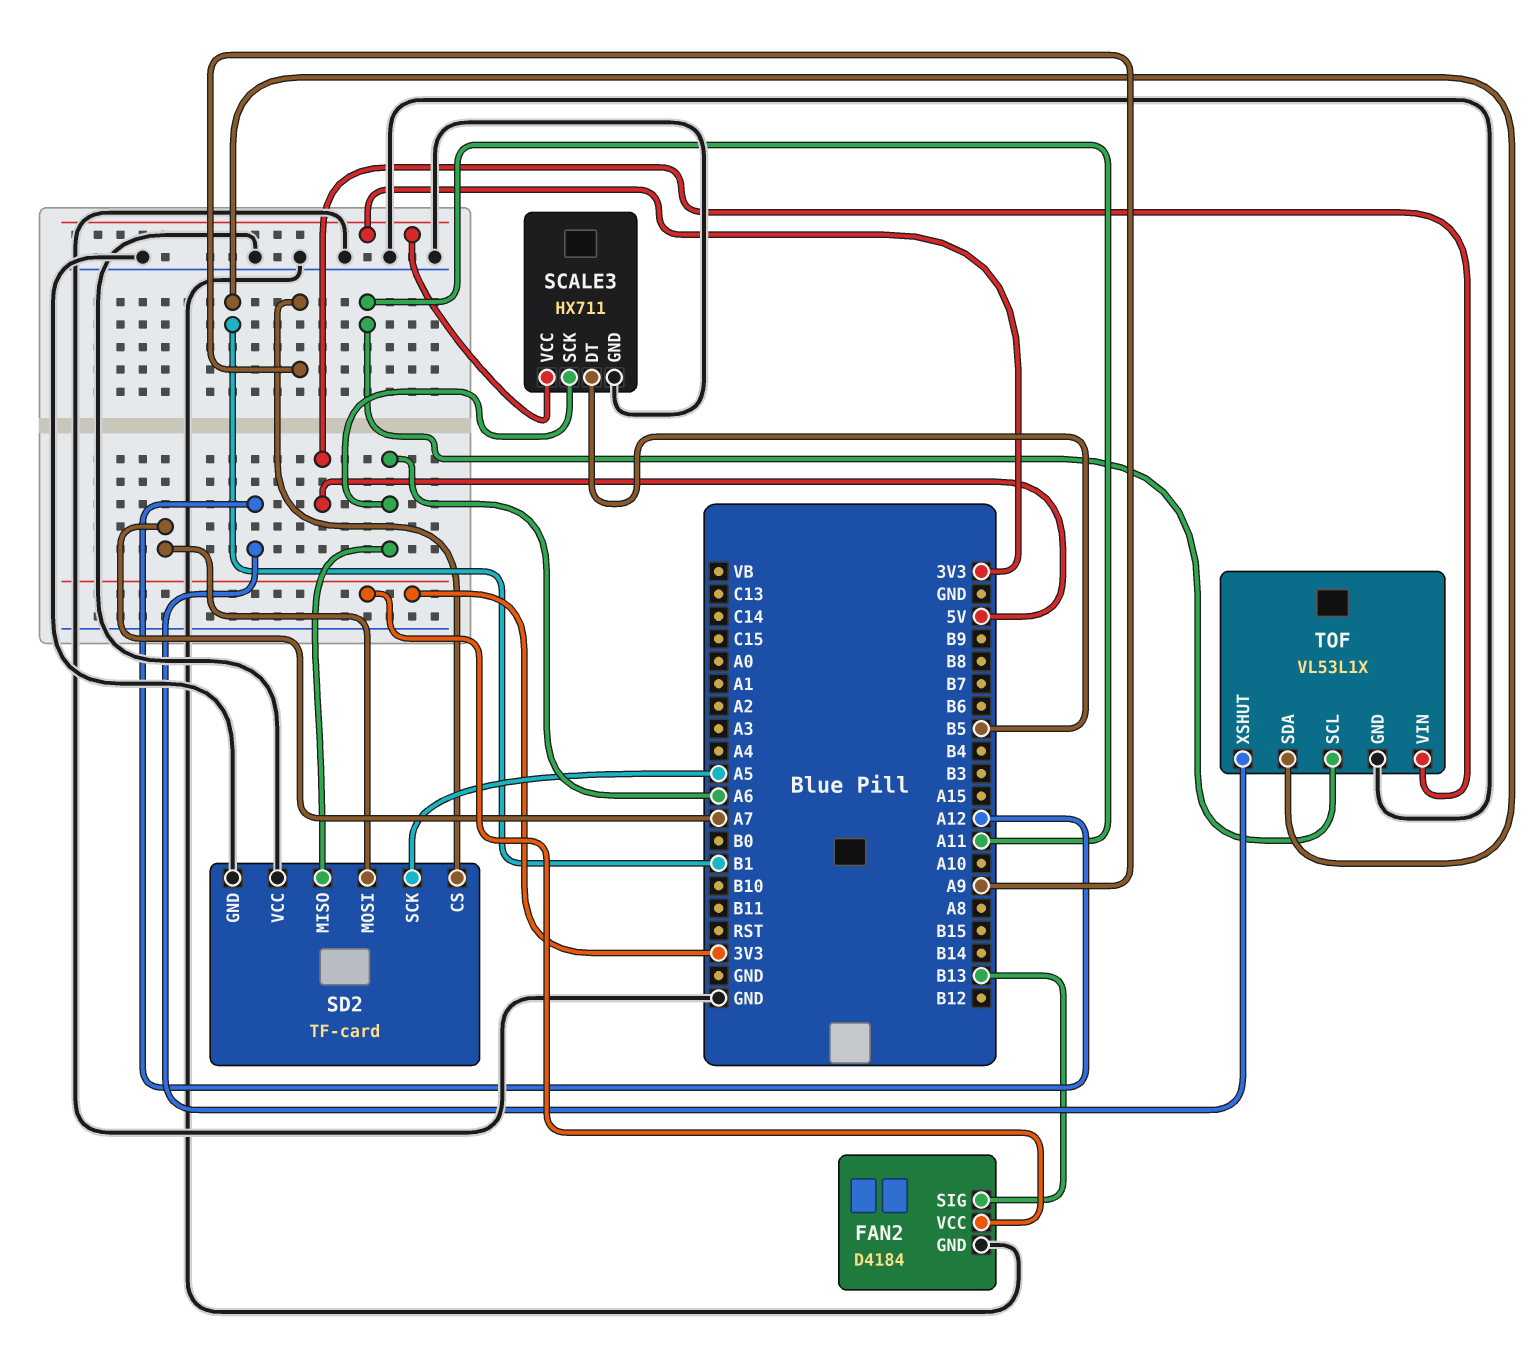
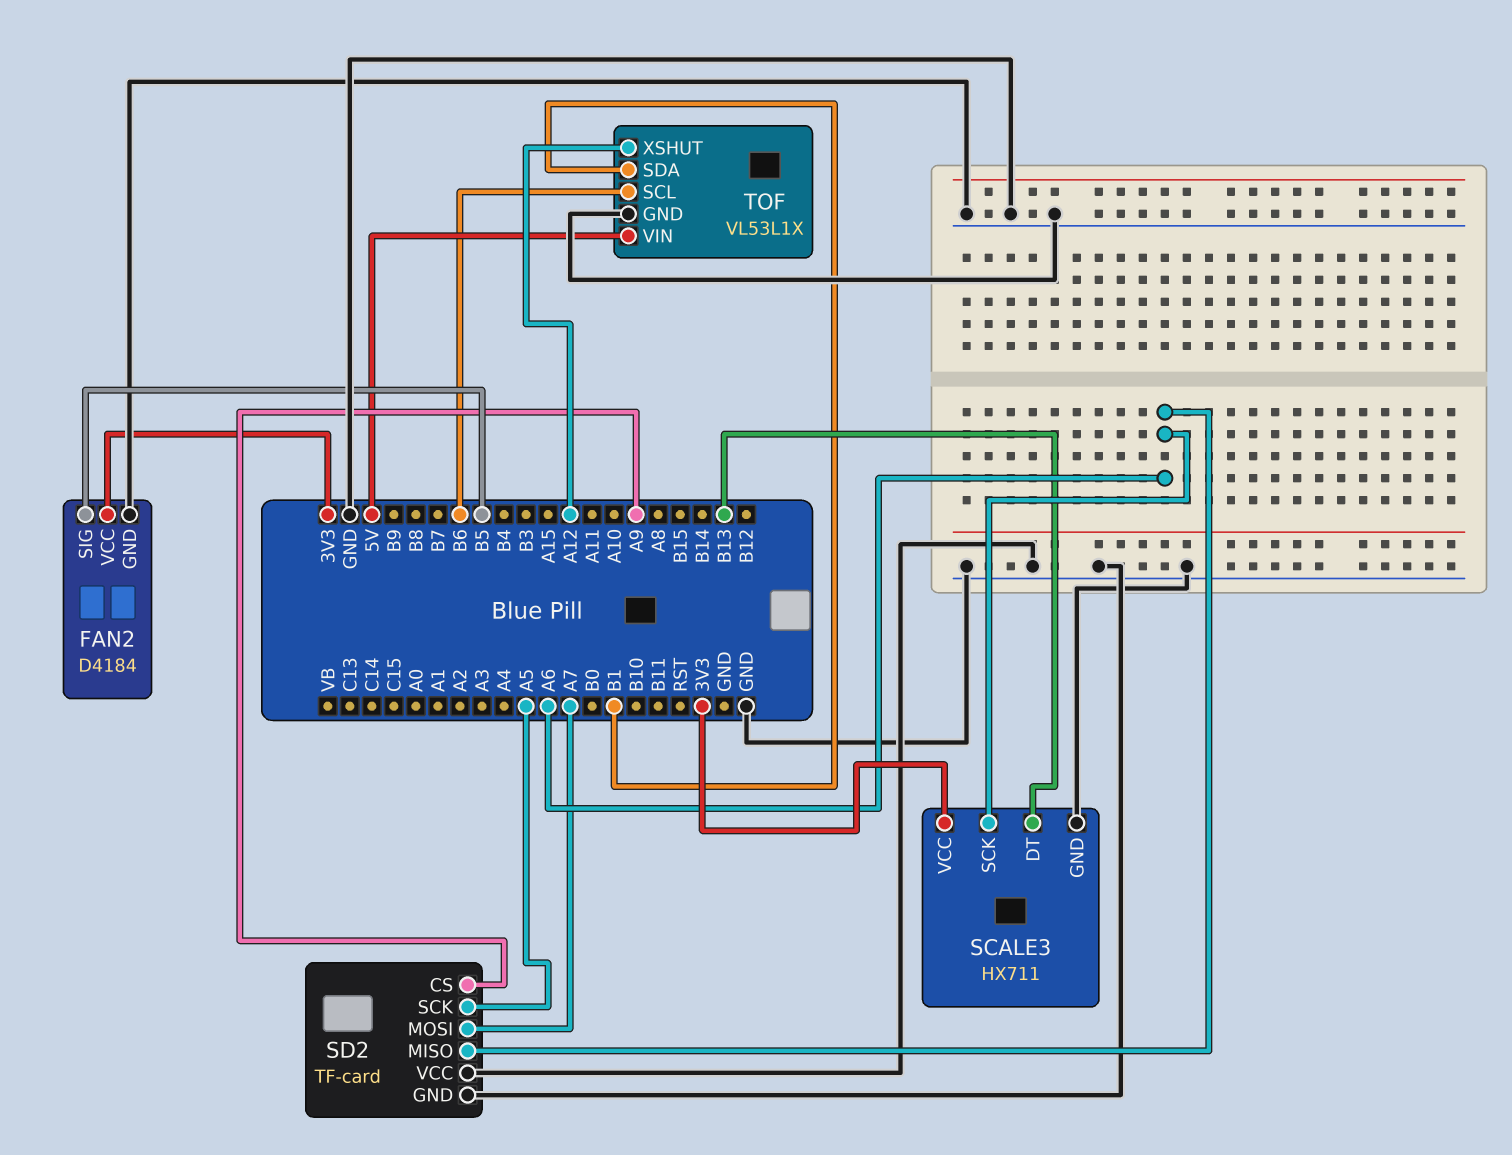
FAN2 pin SIG: B13 -> B5
SCALE3 pin DT: B5 -> B13
TOF pin SCL: A11 -> B6

